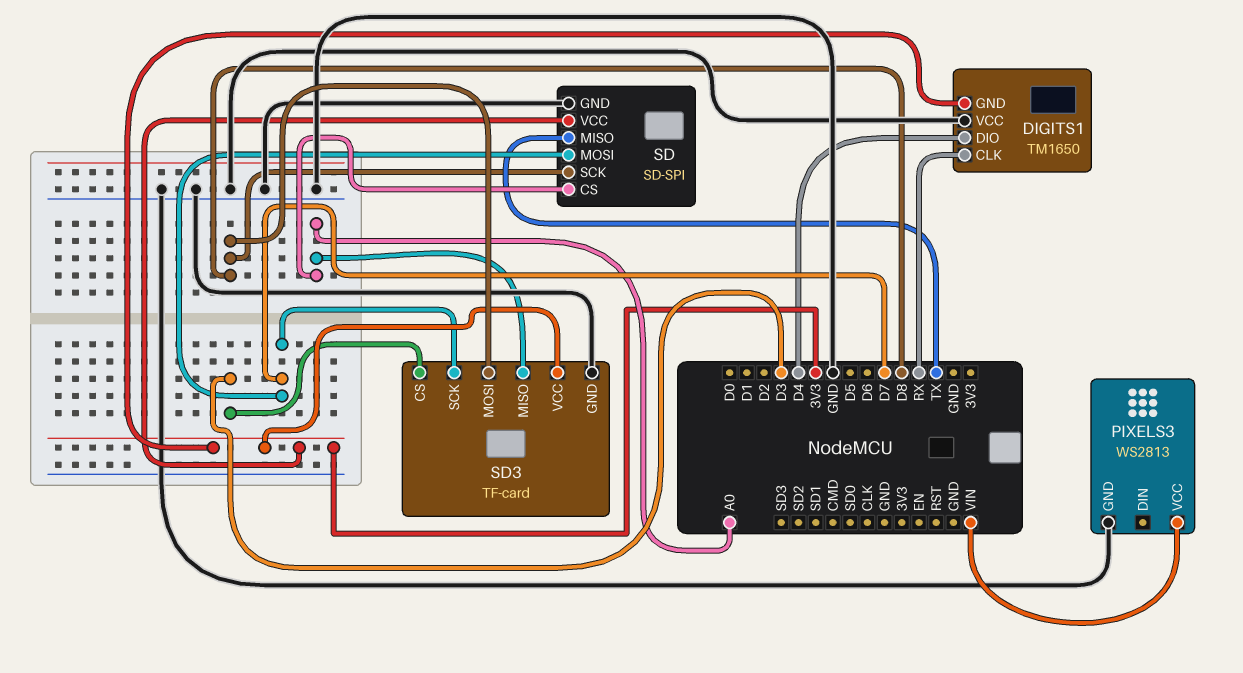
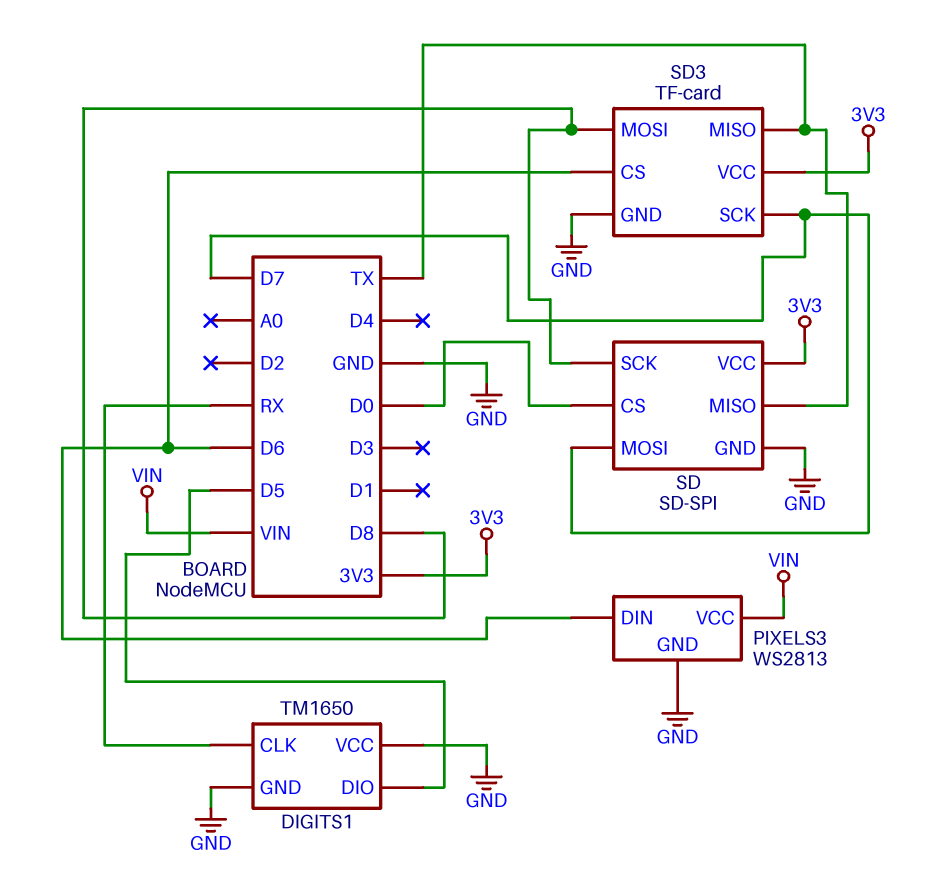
DIGITS1 pin DIO: D4 -> D5
DIGITS1 pin GND: 3V3 -> GND
PIXELS3 pin DIN: none -> D6
SD pin CS: A0 -> D0
SD3 pin CS: D3 -> D6
SD3 pin MISO: A0 -> TX

